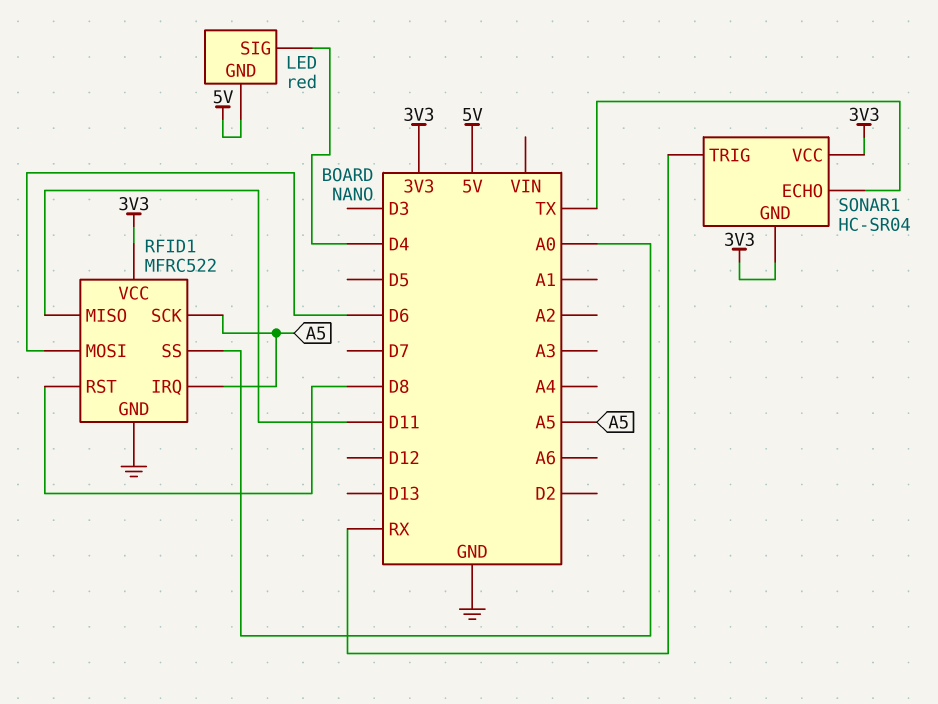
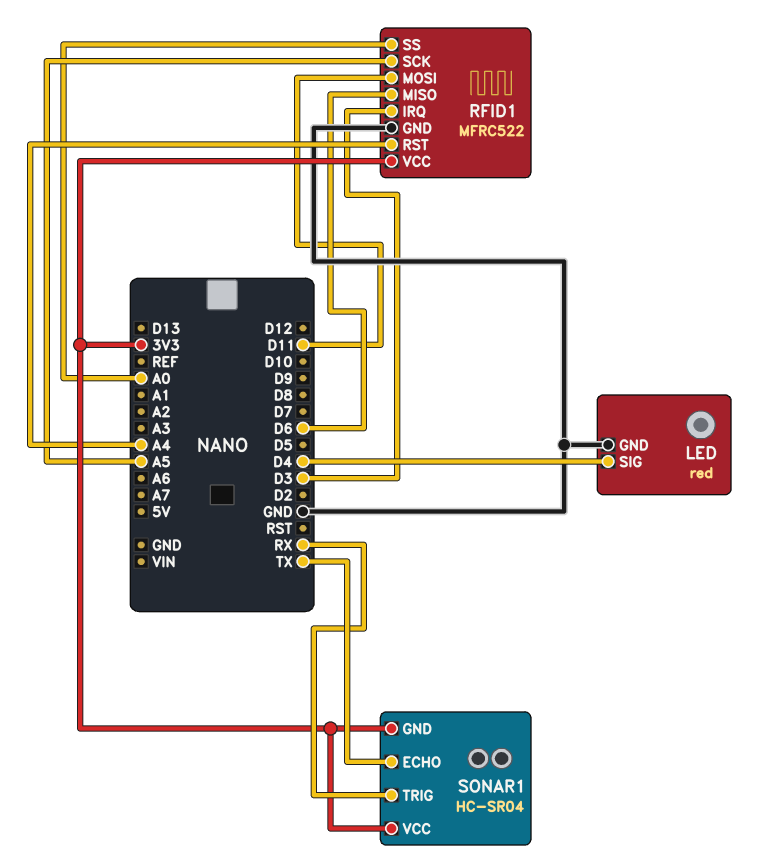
LED pin GND: 5V -> GND
RFID1 pin IRQ: A5 -> D3
RFID1 pin MISO: D11 -> D6
RFID1 pin MOSI: D6 -> D11
RFID1 pin RST: D8 -> A4

